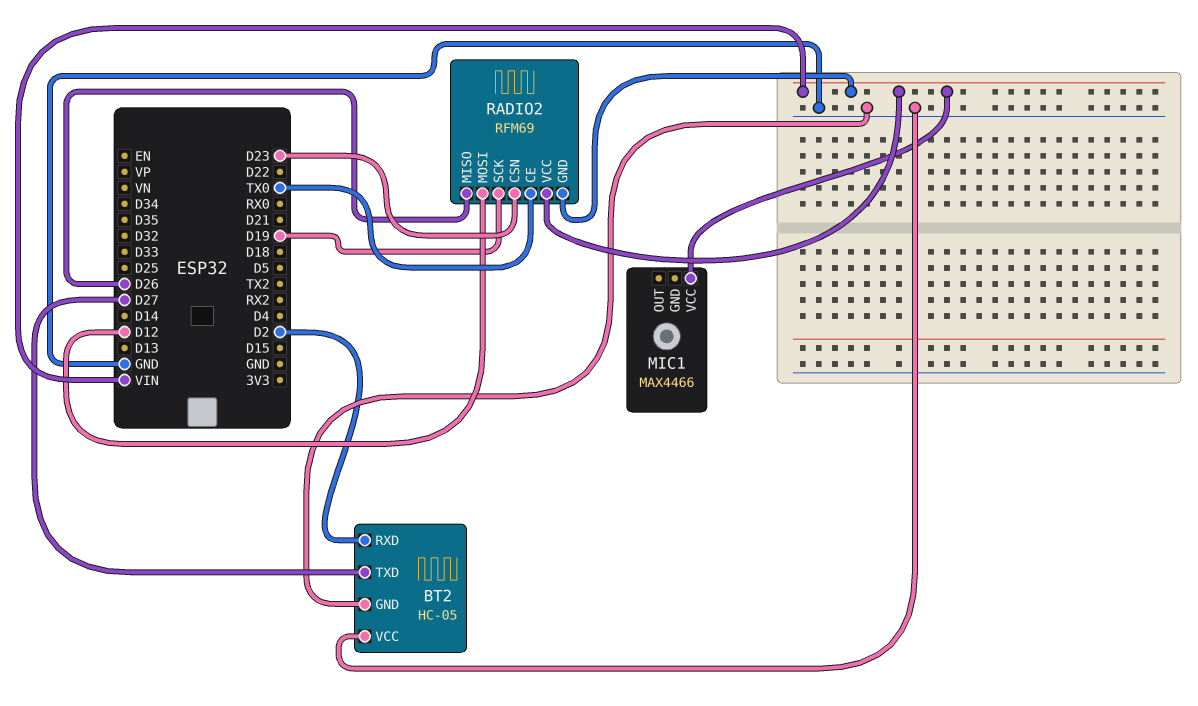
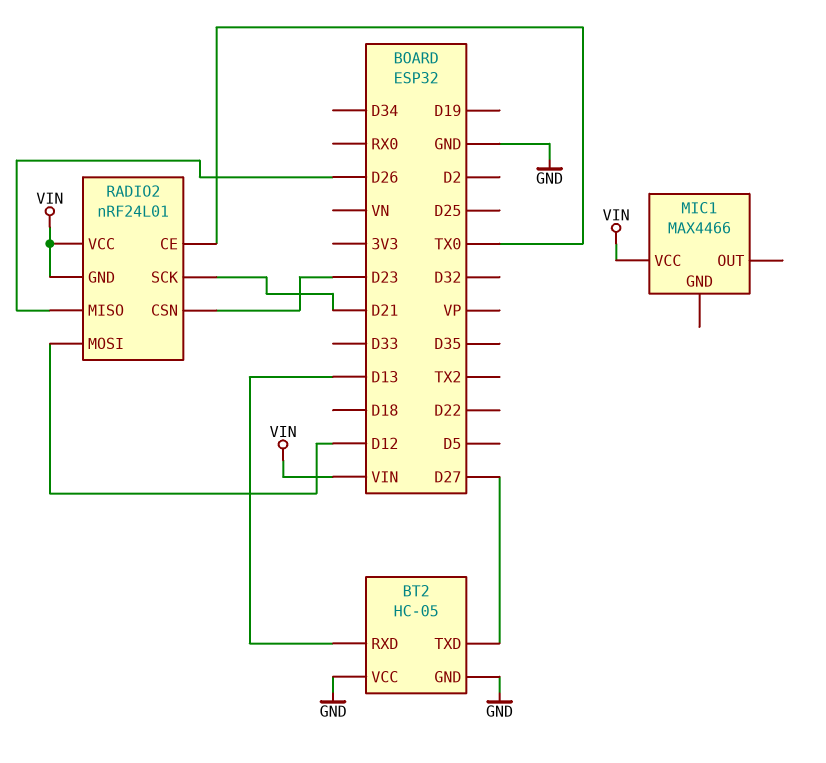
BT2 pin RXD: D2 -> D13
RADIO2: RFM69 -> nRF24L01
RADIO2 pin SCK: D19 -> D21

